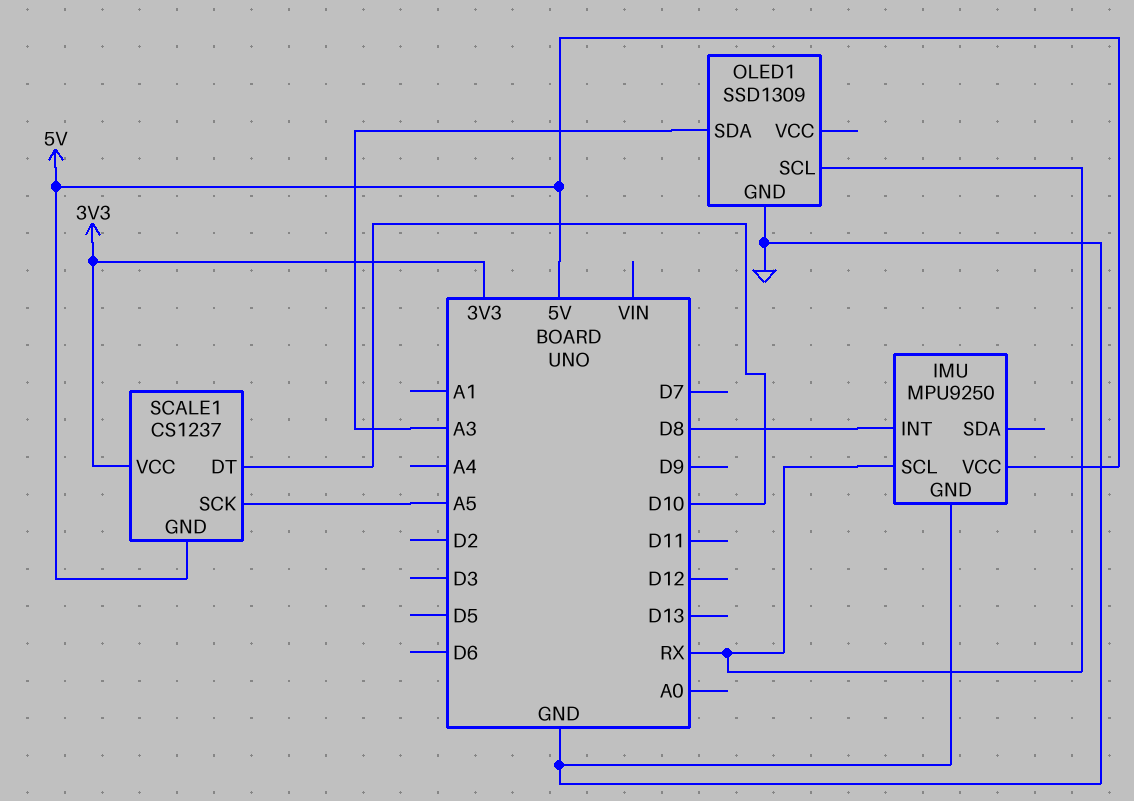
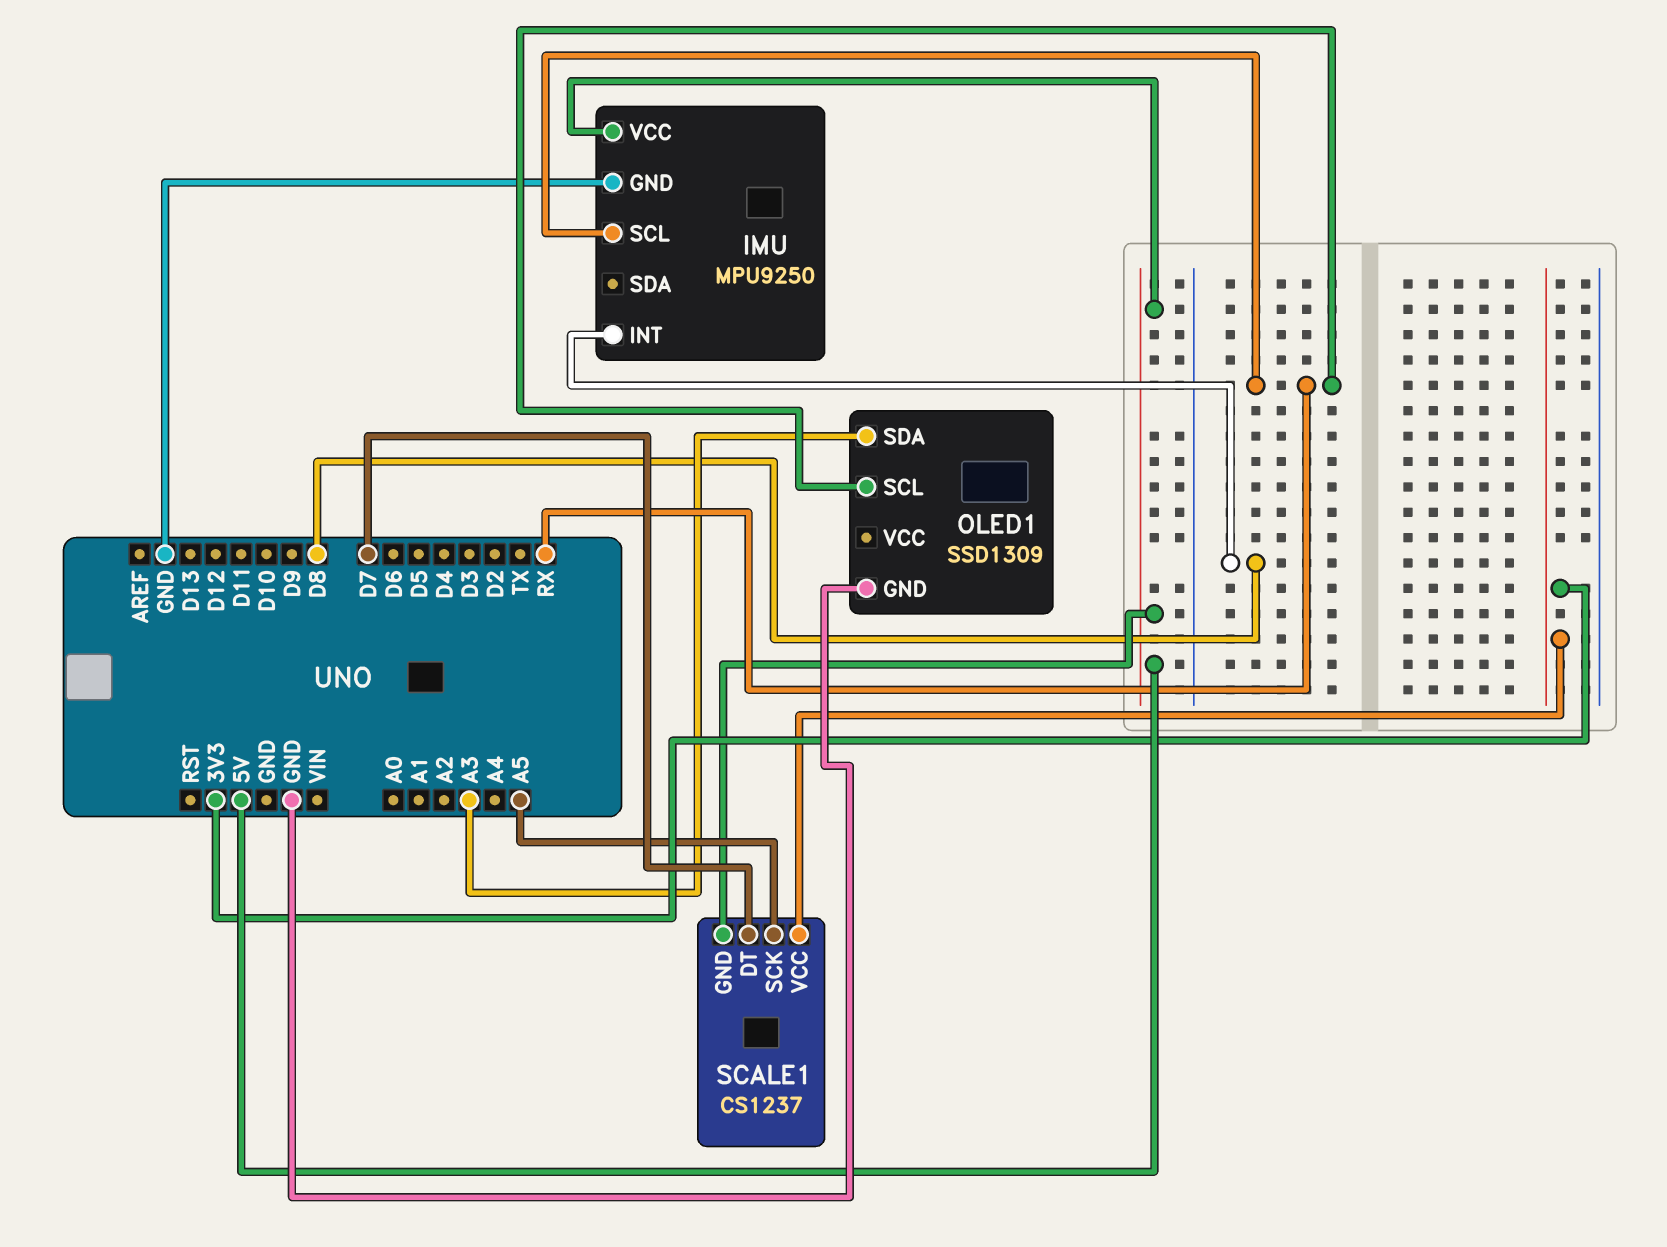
SCALE1 pin DT: D10 -> D7

